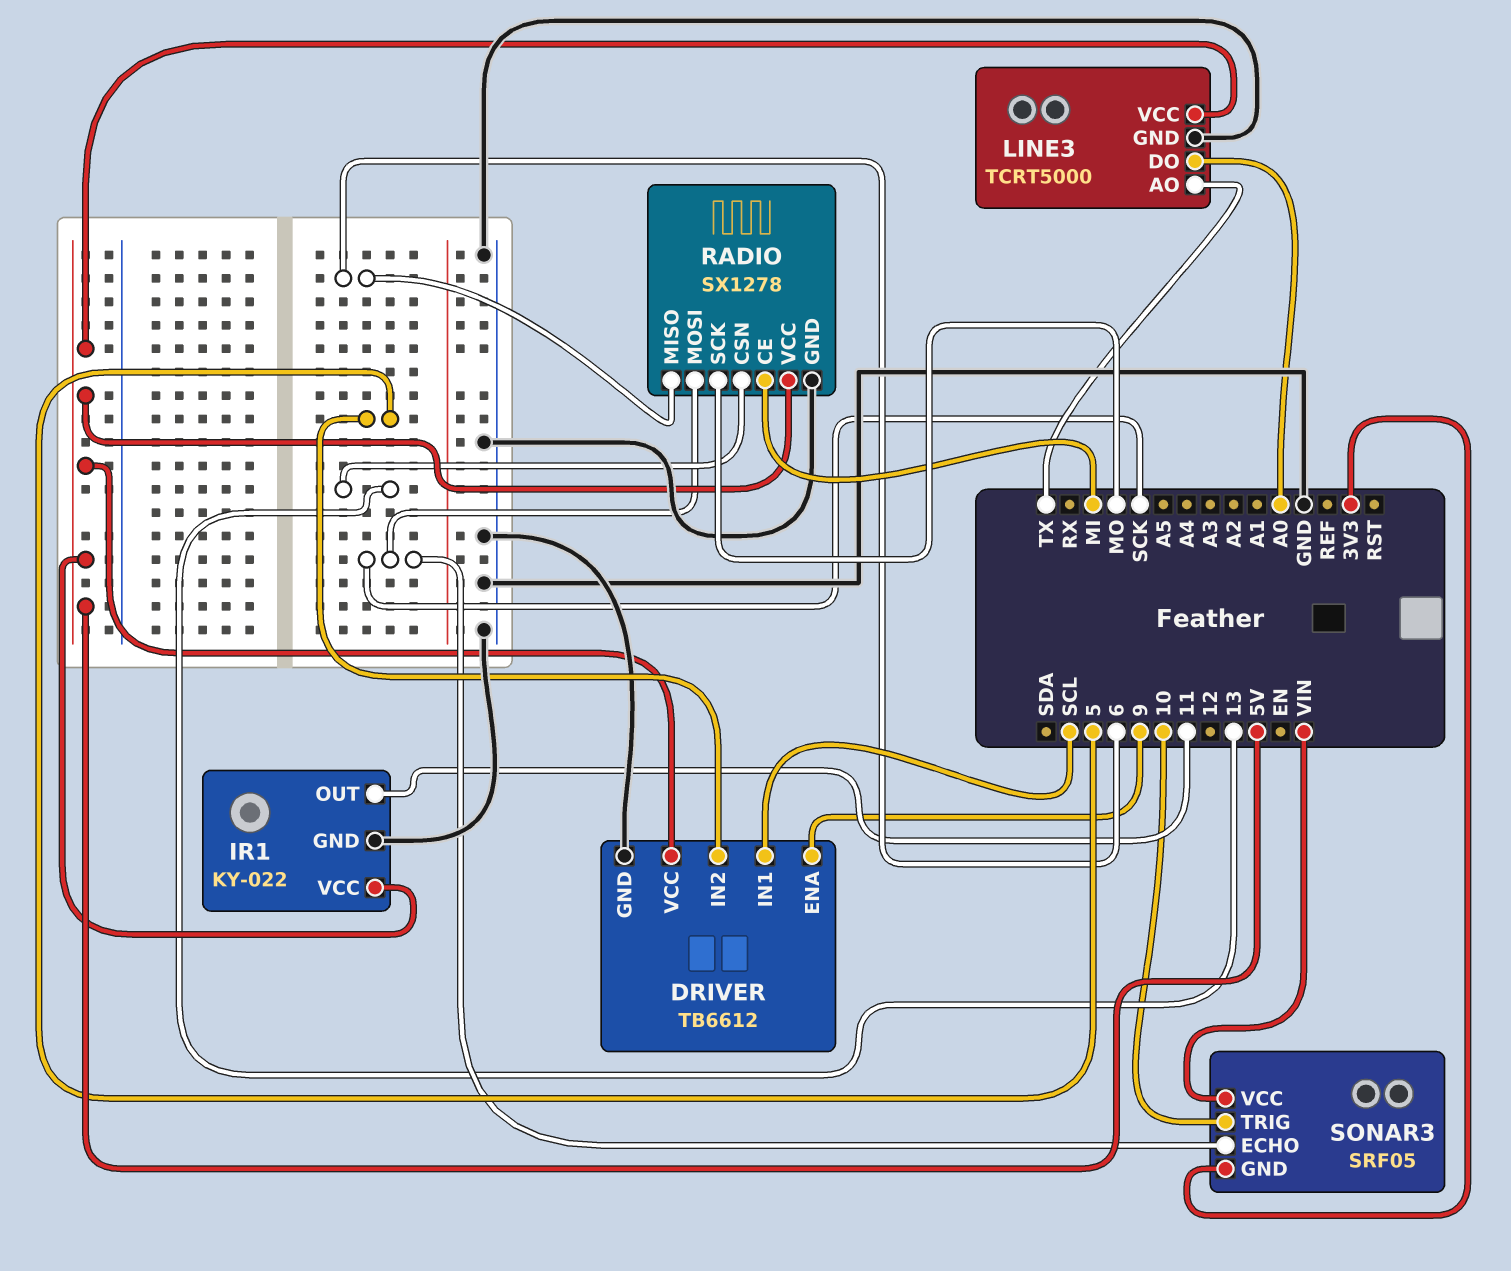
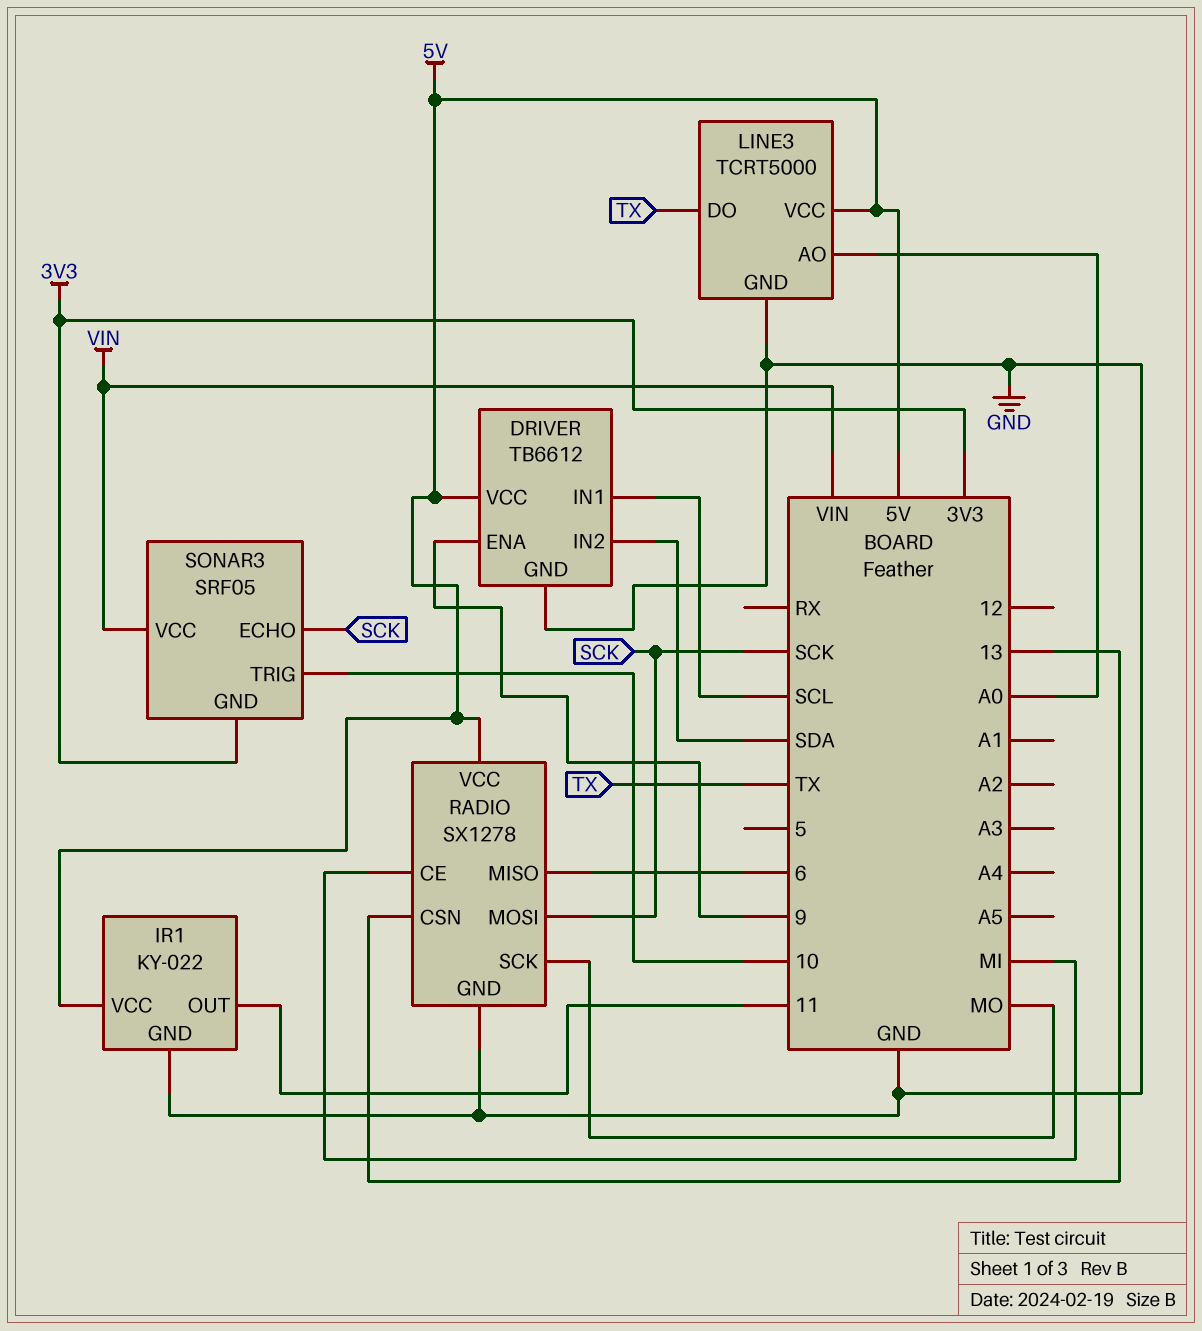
DRIVER pin IN2: 5 -> SDA
LINE3 pin AO: TX -> A0
LINE3 pin DO: A0 -> TX

